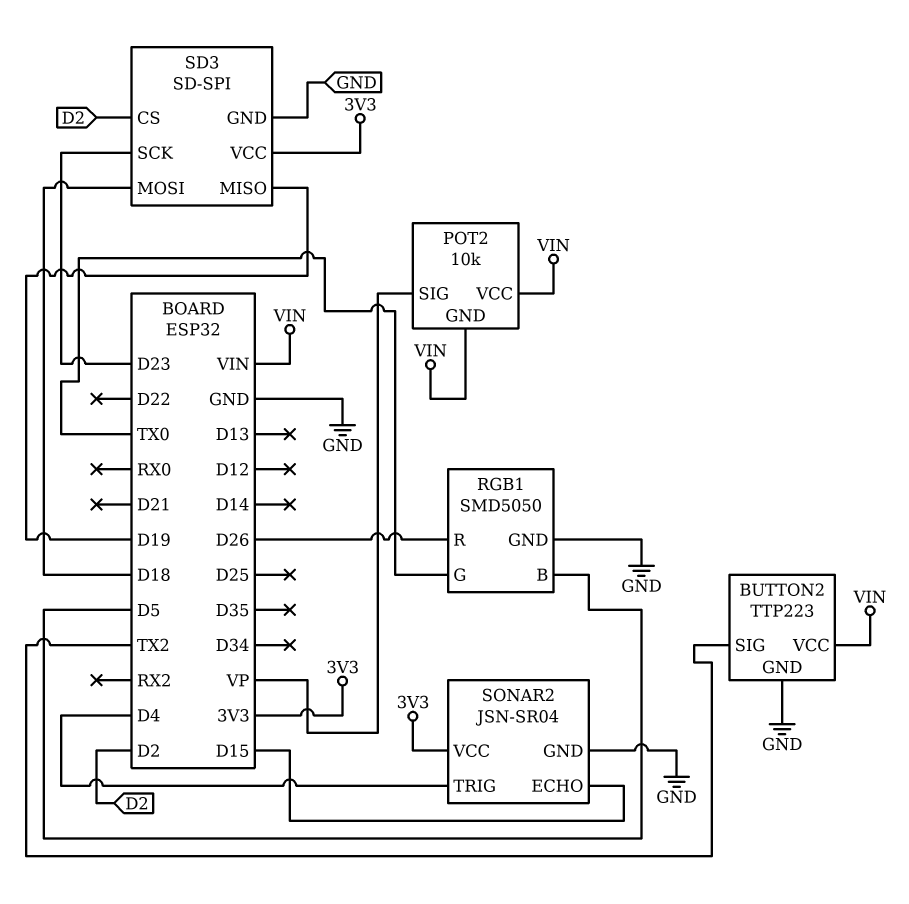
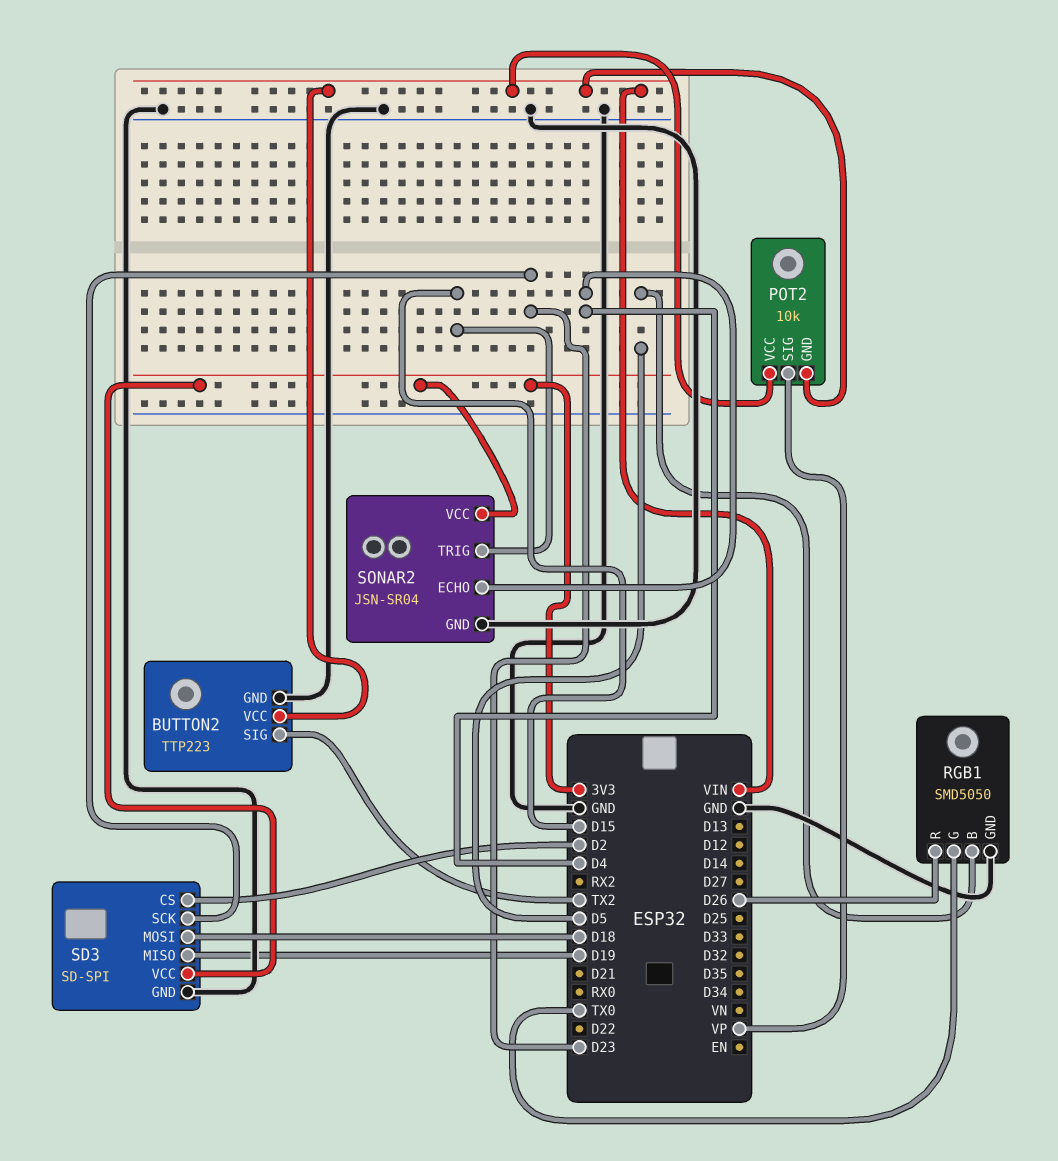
SONAR2 pin ECHO: D15 -> D4
SONAR2 pin TRIG: D4 -> D15

